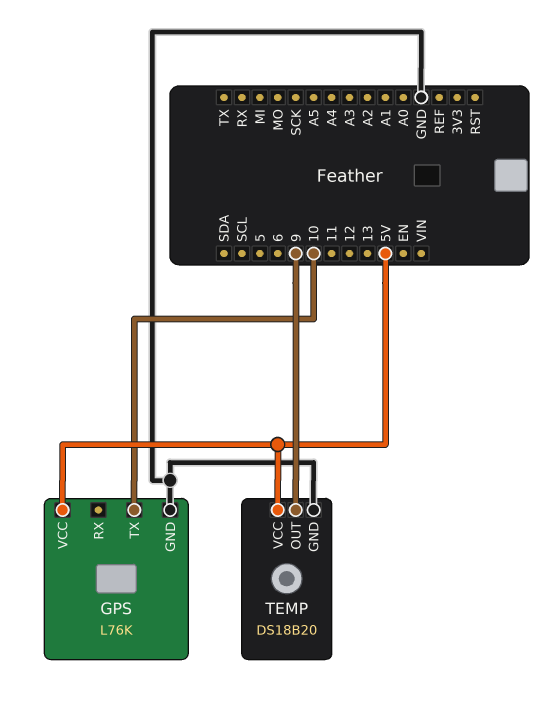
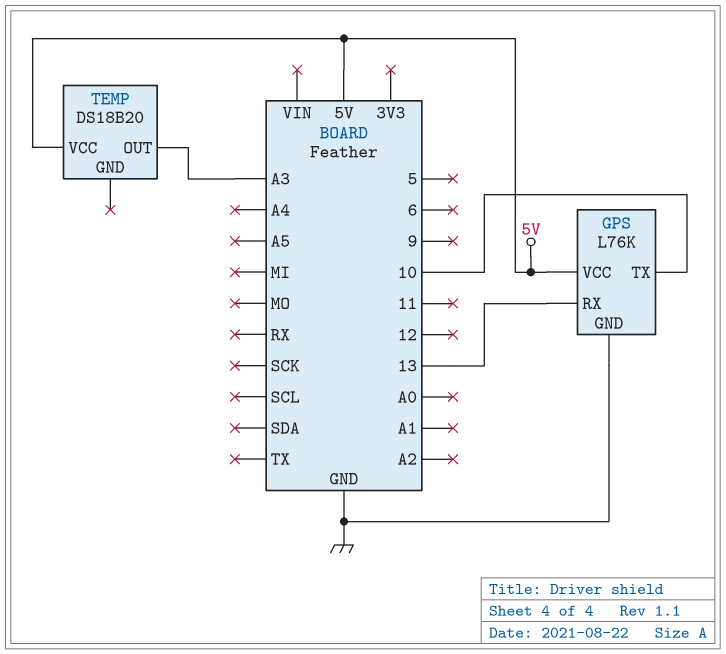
GPS pin RX: none -> 13
TEMP pin GND: GND -> none
TEMP pin OUT: 9 -> A3

